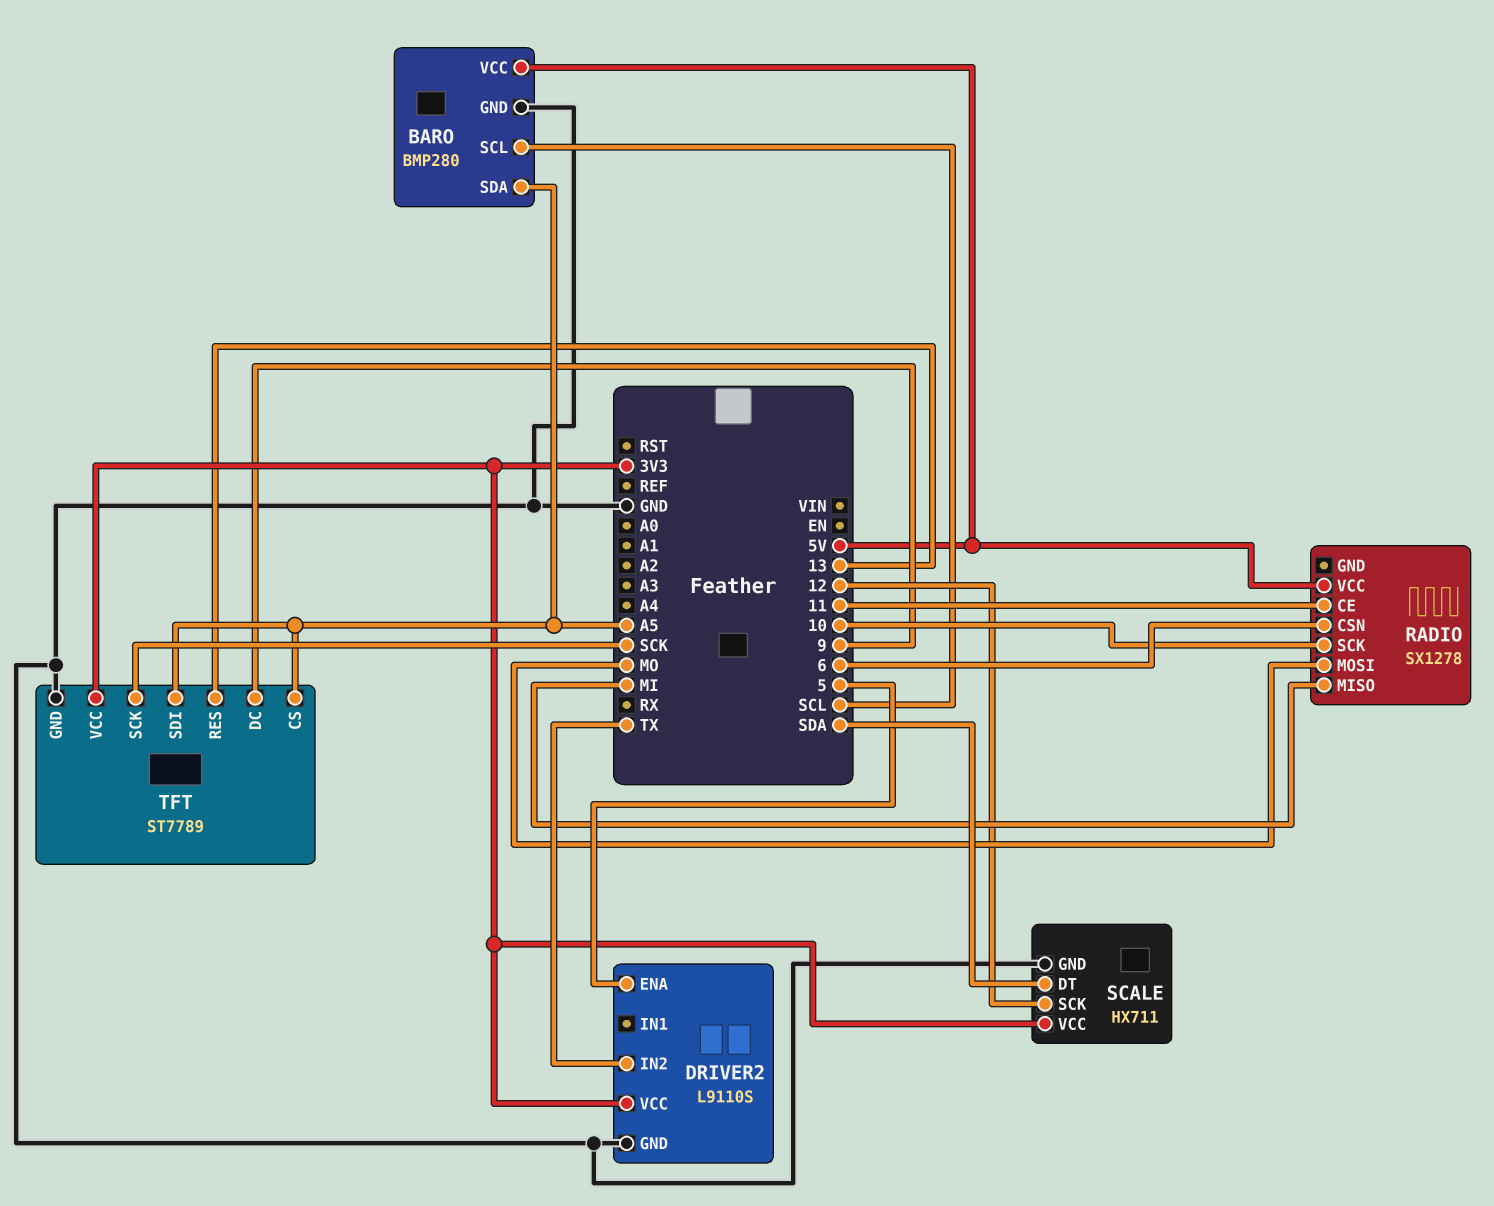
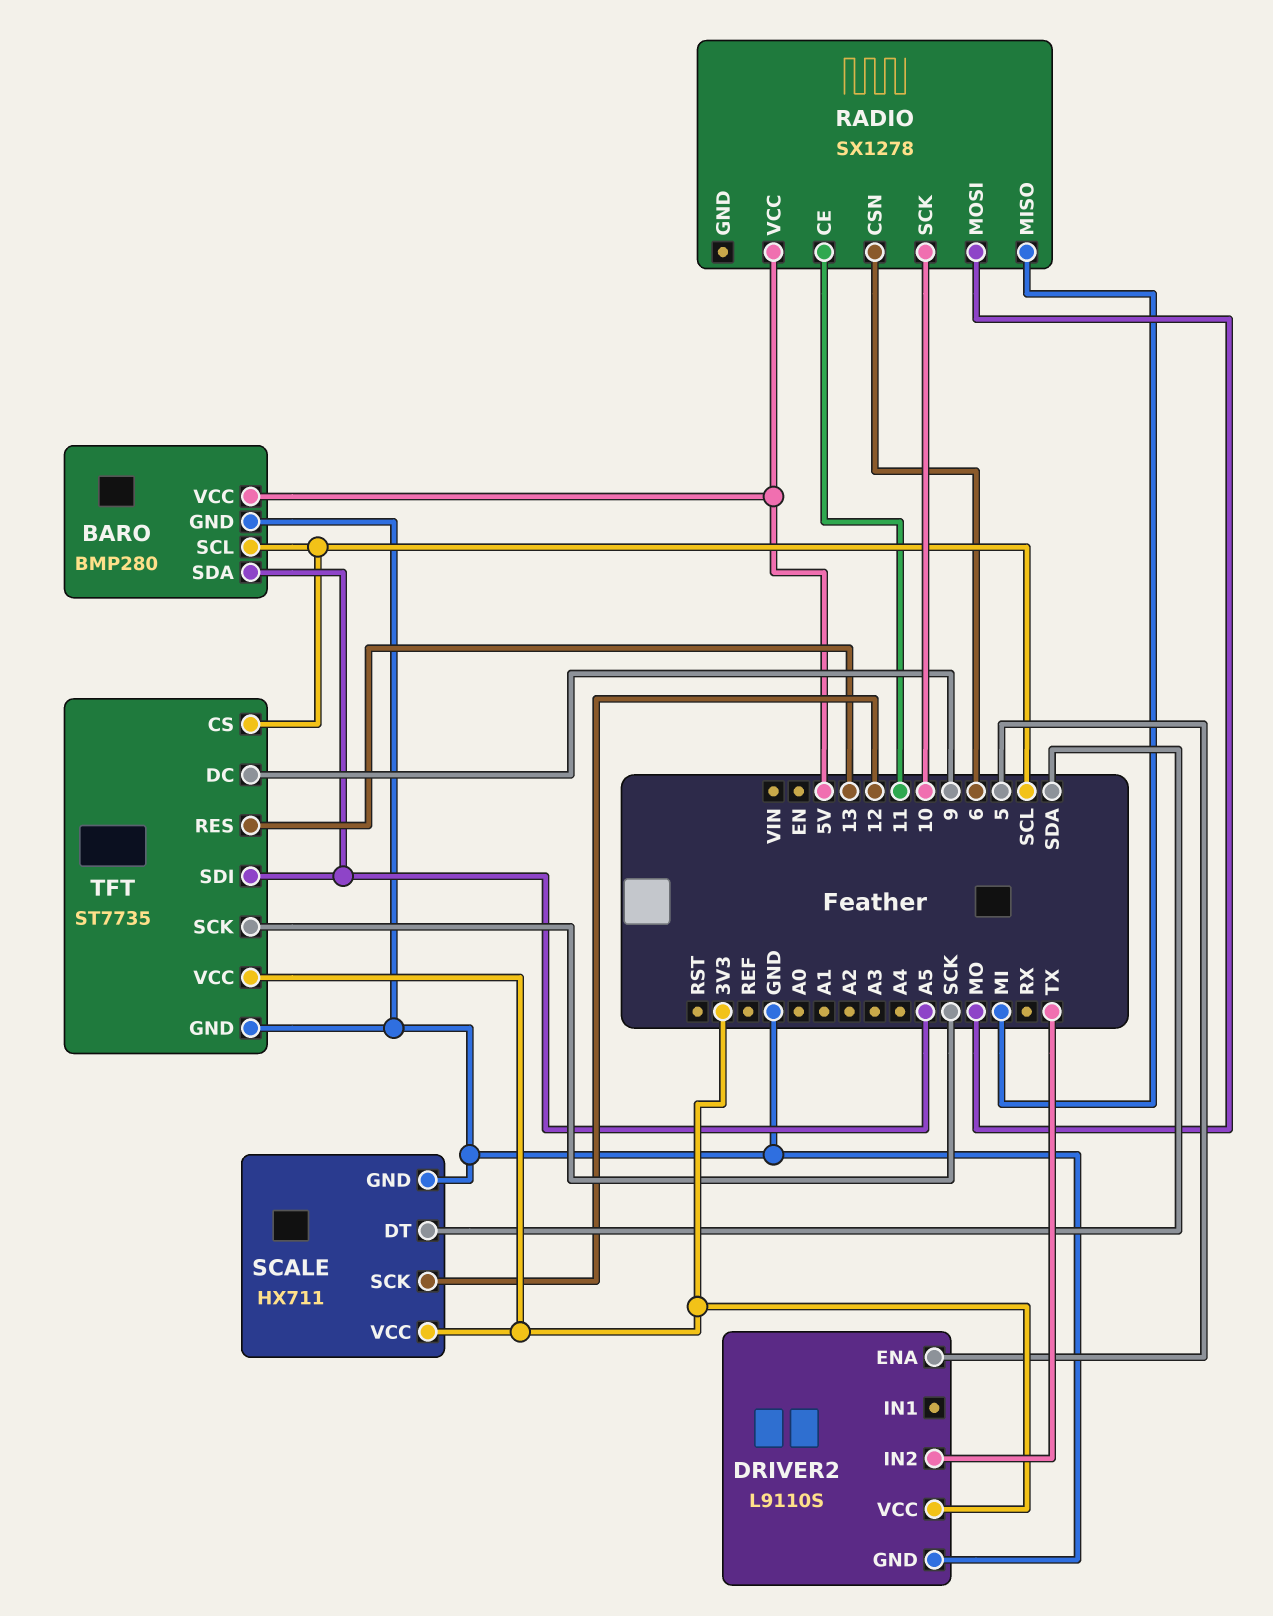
TFT: ST7789 -> ST7735
TFT pin CS: A5 -> SCL

